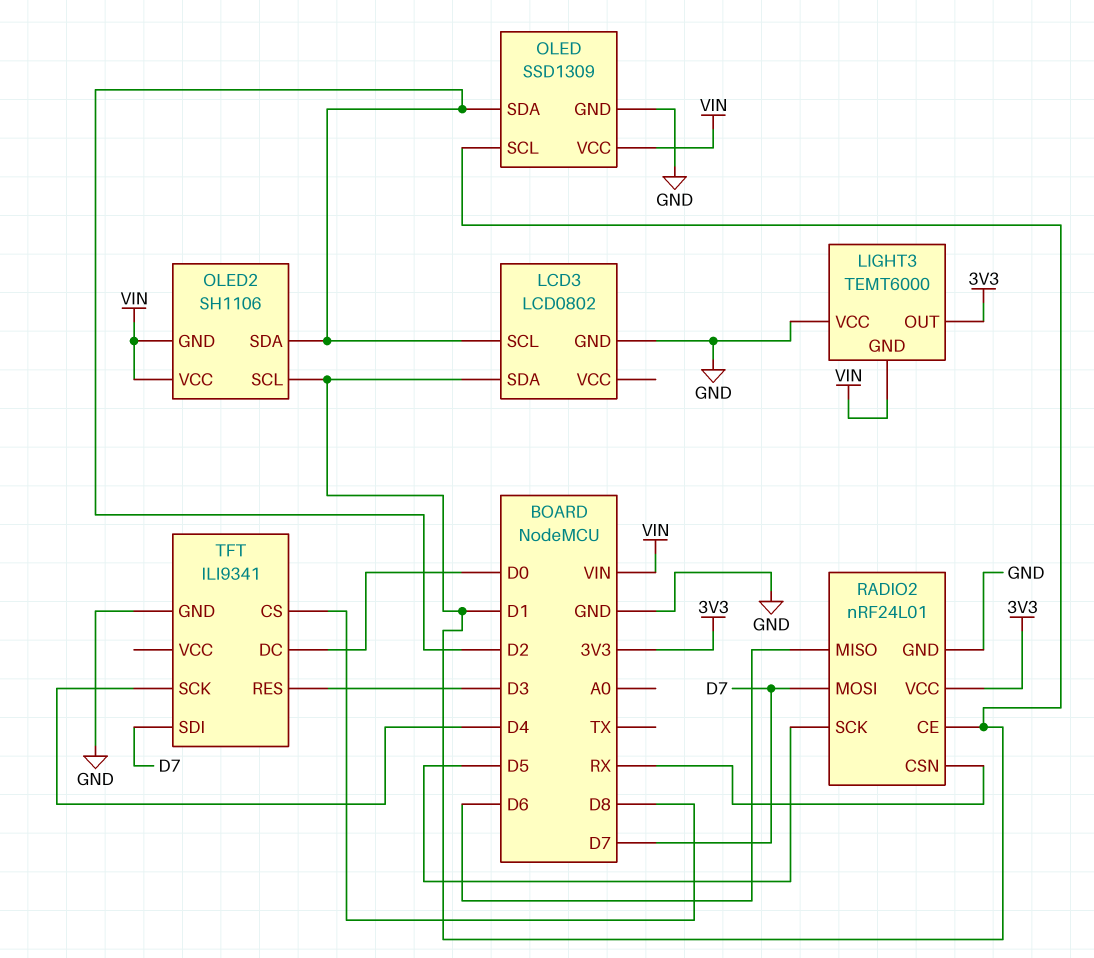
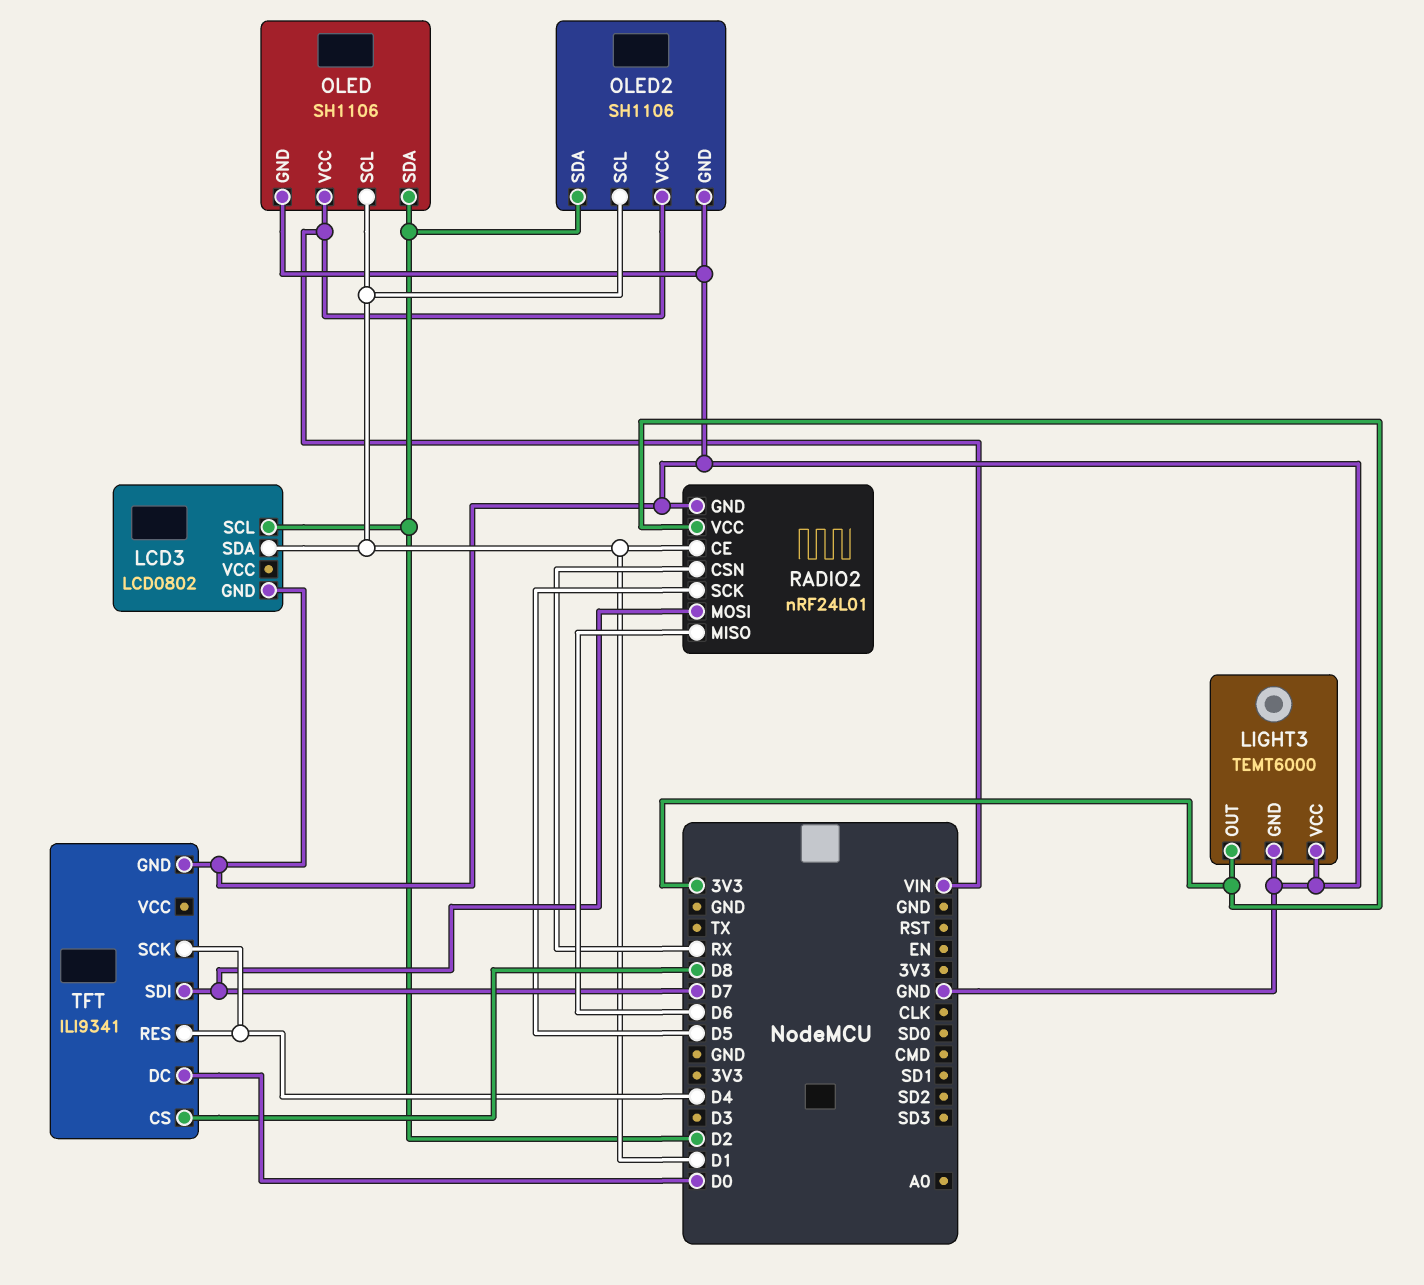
LIGHT3 pin GND: VIN -> GND
OLED: SSD1309 -> SH1106
OLED2 pin GND: VIN -> GND
TFT pin RES: D3 -> D4

